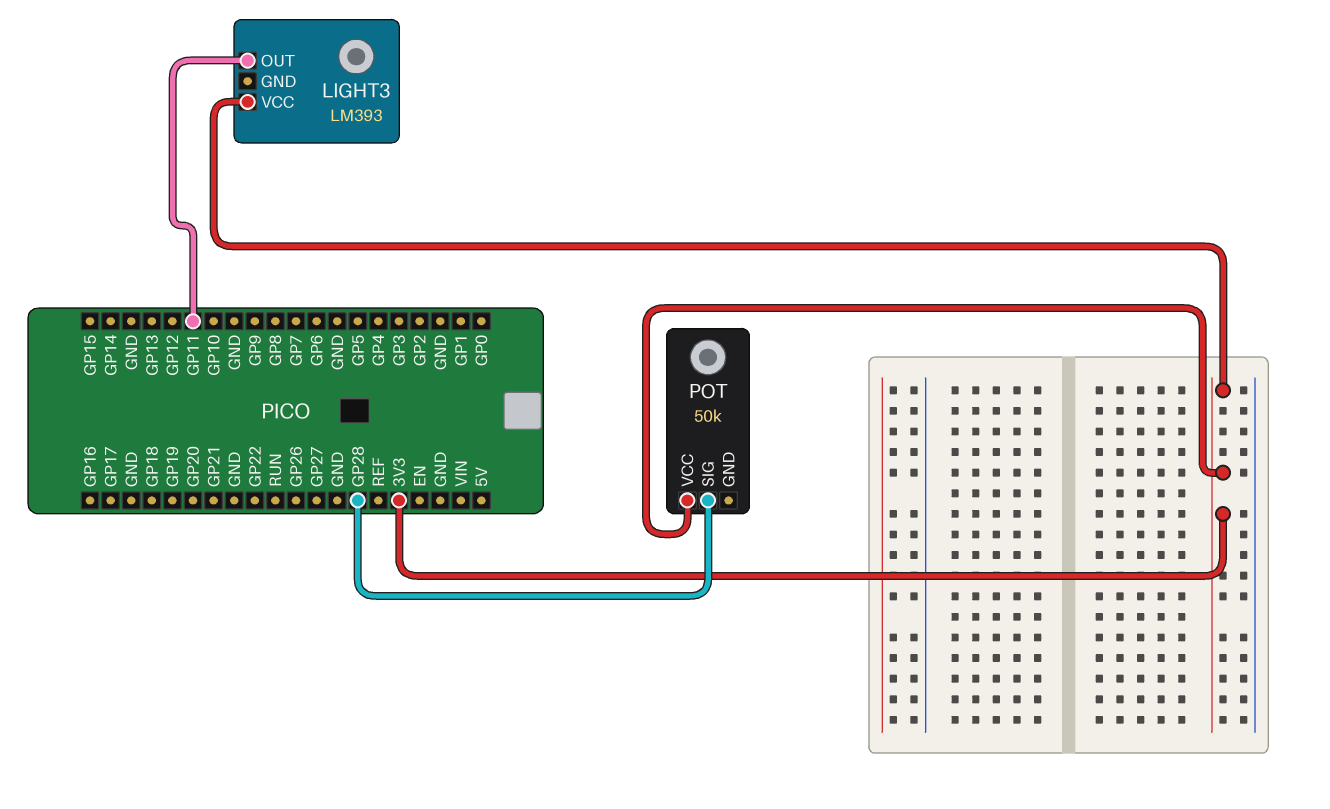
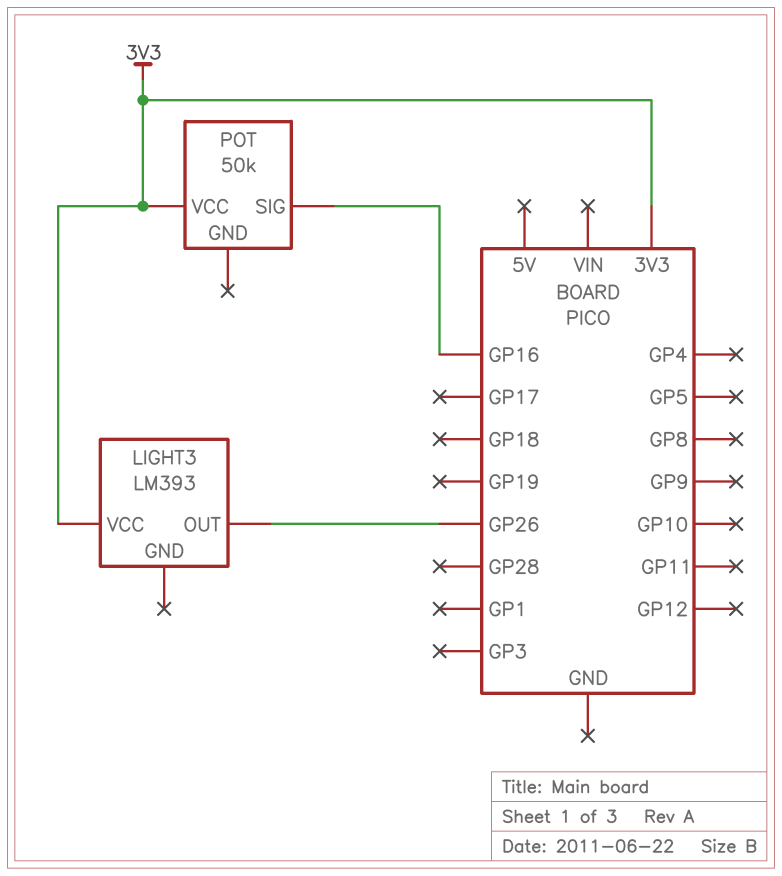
LIGHT3 pin OUT: GP11 -> GP26
POT pin SIG: GP28 -> GP16

